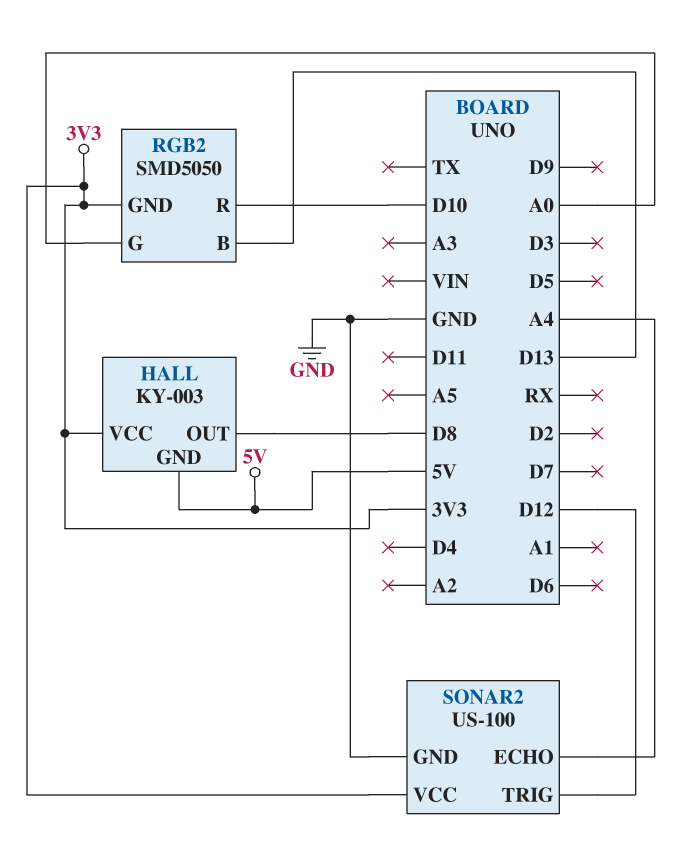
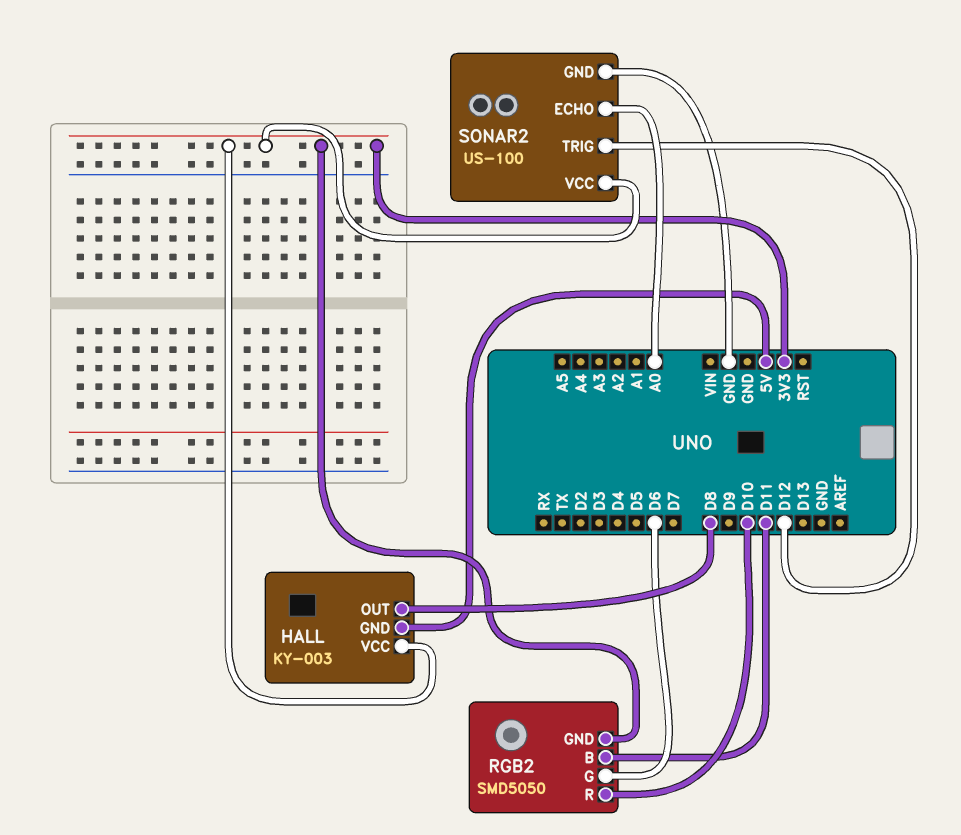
RGB2 pin B: D13 -> D11
RGB2 pin G: A0 -> D6
SONAR2 pin ECHO: A4 -> A0

